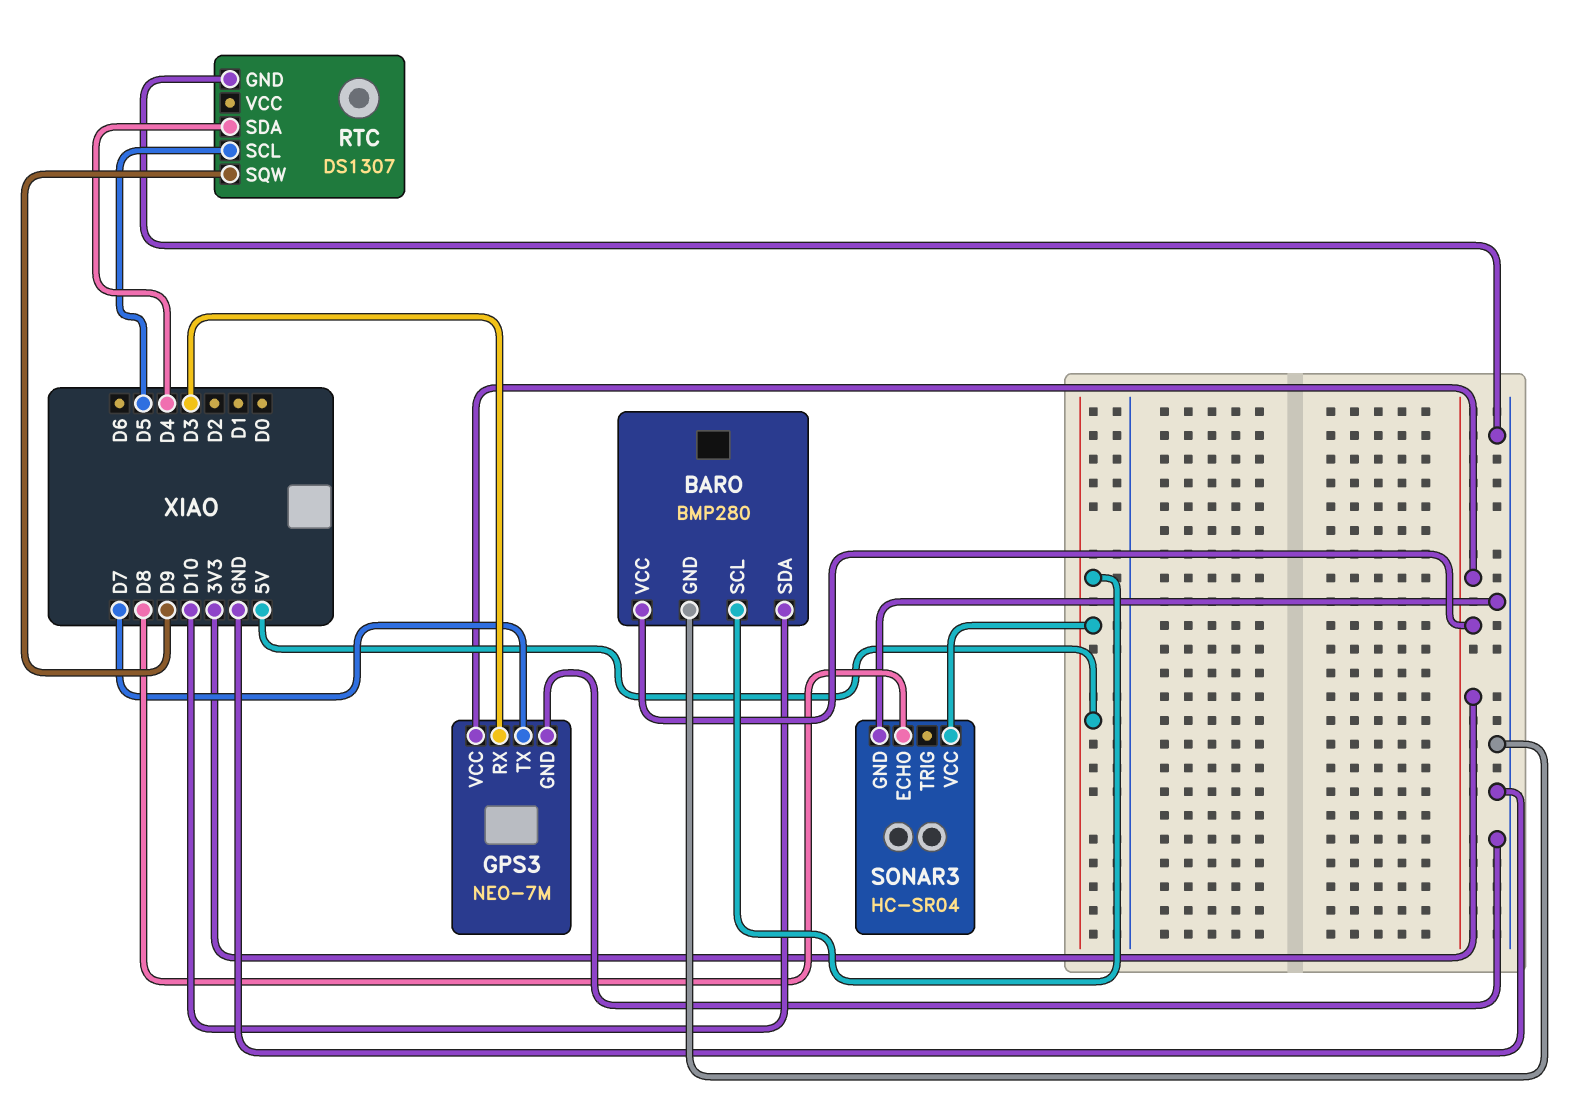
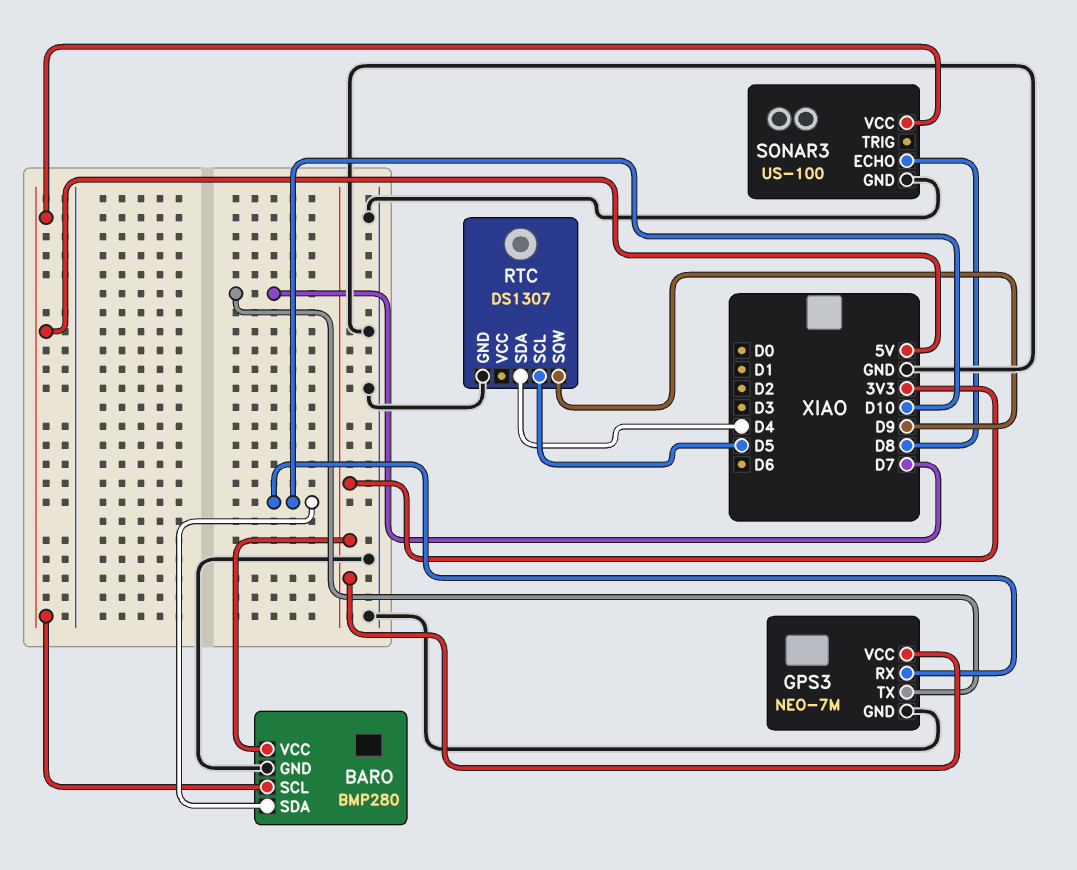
GPS3 pin RX: D3 -> D10
SONAR3: HC-SR04 -> US-100

